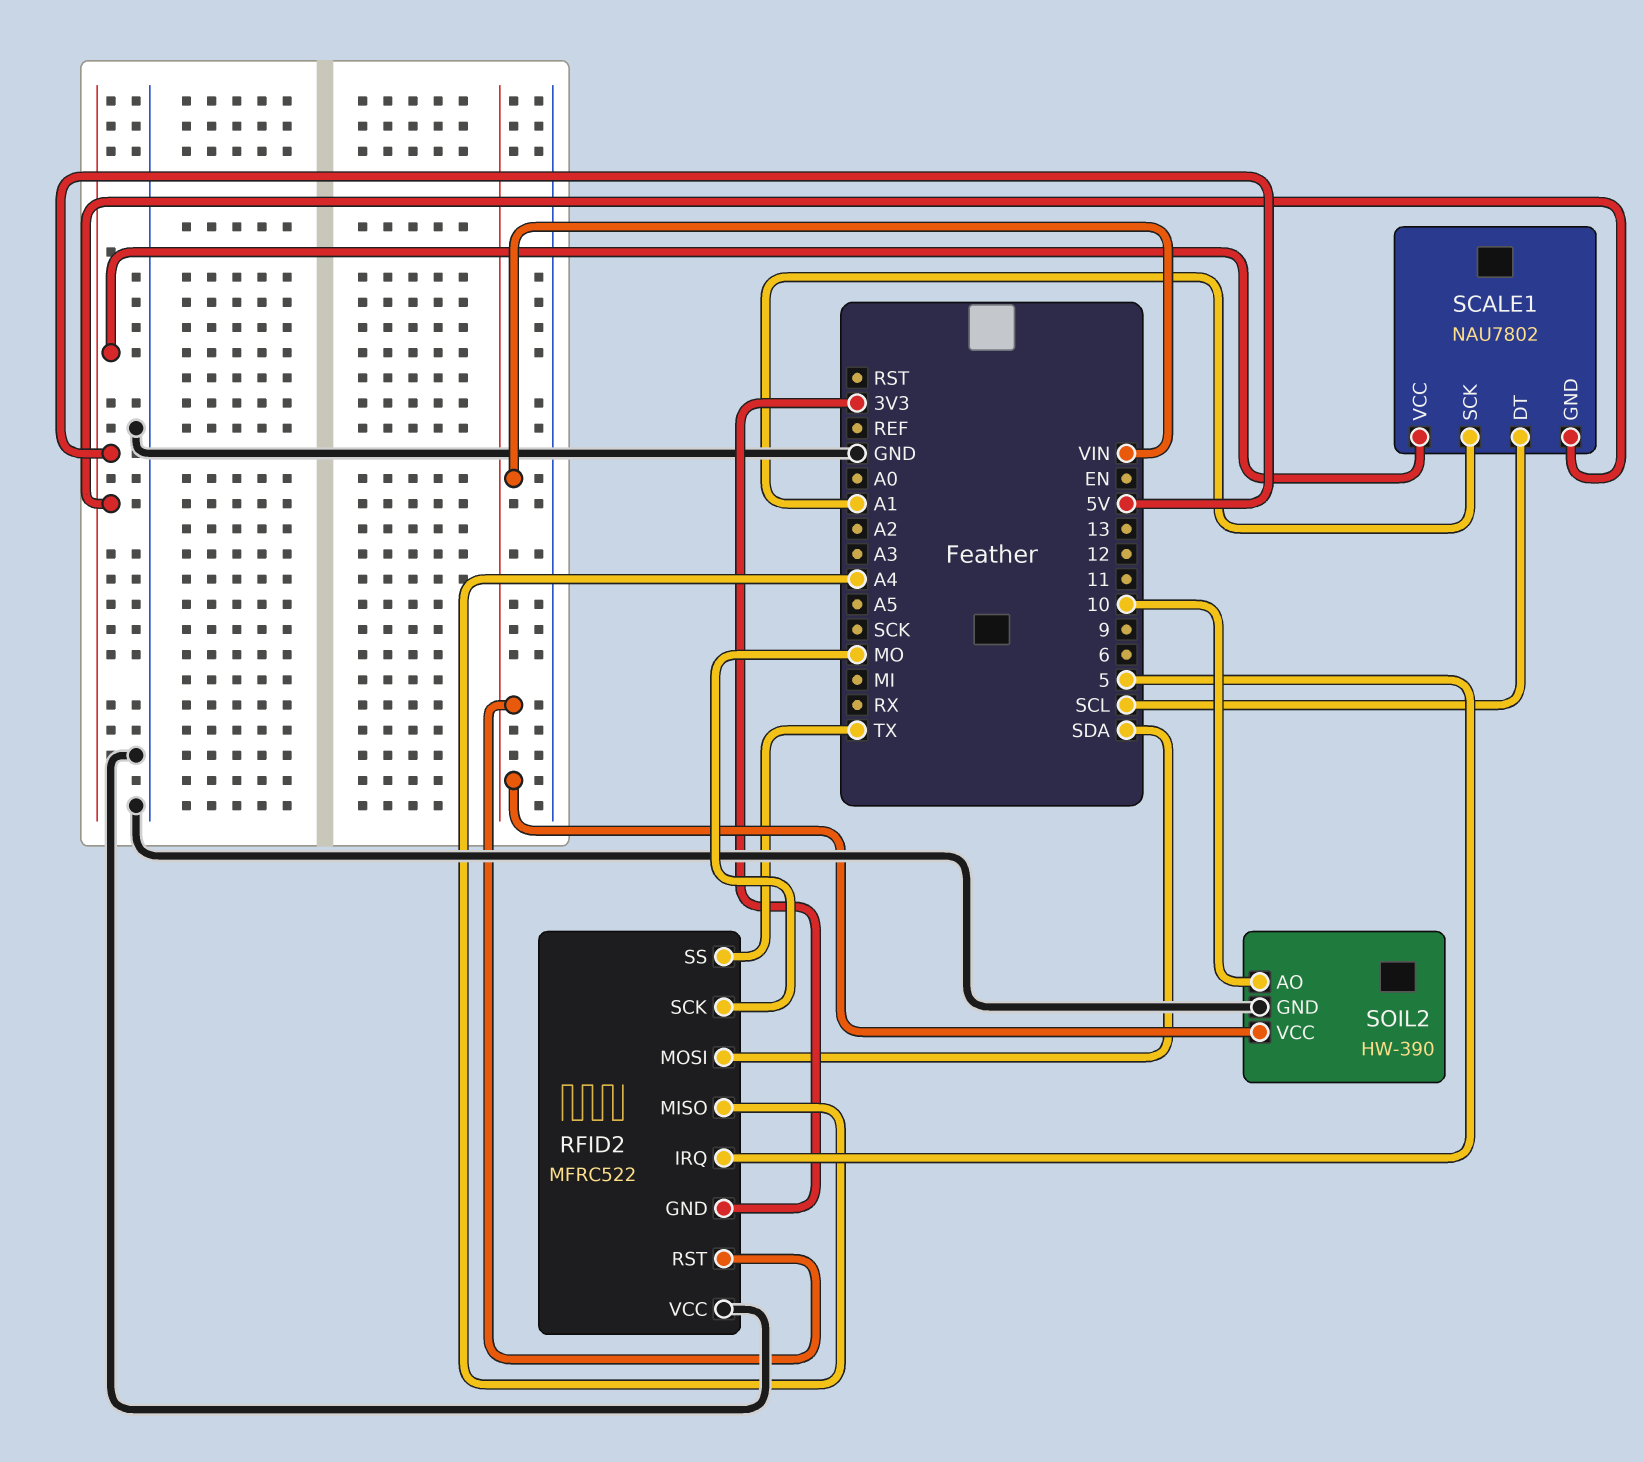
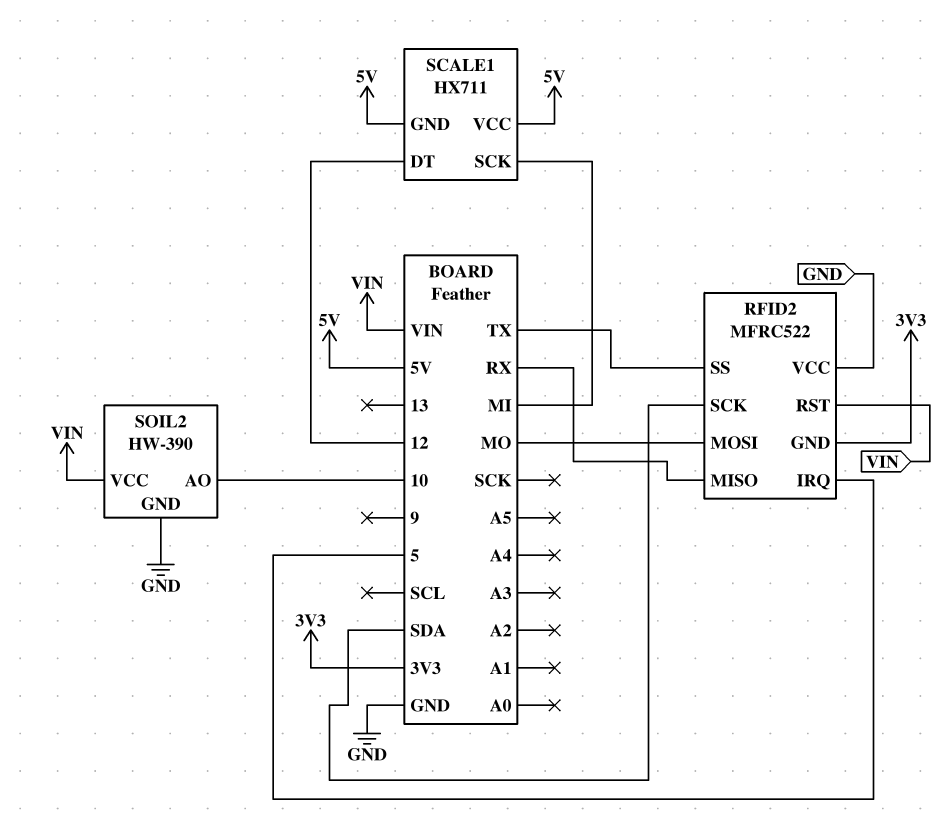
RFID2 pin MISO: A4 -> RX
RFID2 pin MOSI: SDA -> MO
RFID2 pin SCK: MO -> SDA
SCALE1: NAU7802 -> HX711
SCALE1 pin DT: SCL -> 12
SCALE1 pin SCK: A1 -> MI

